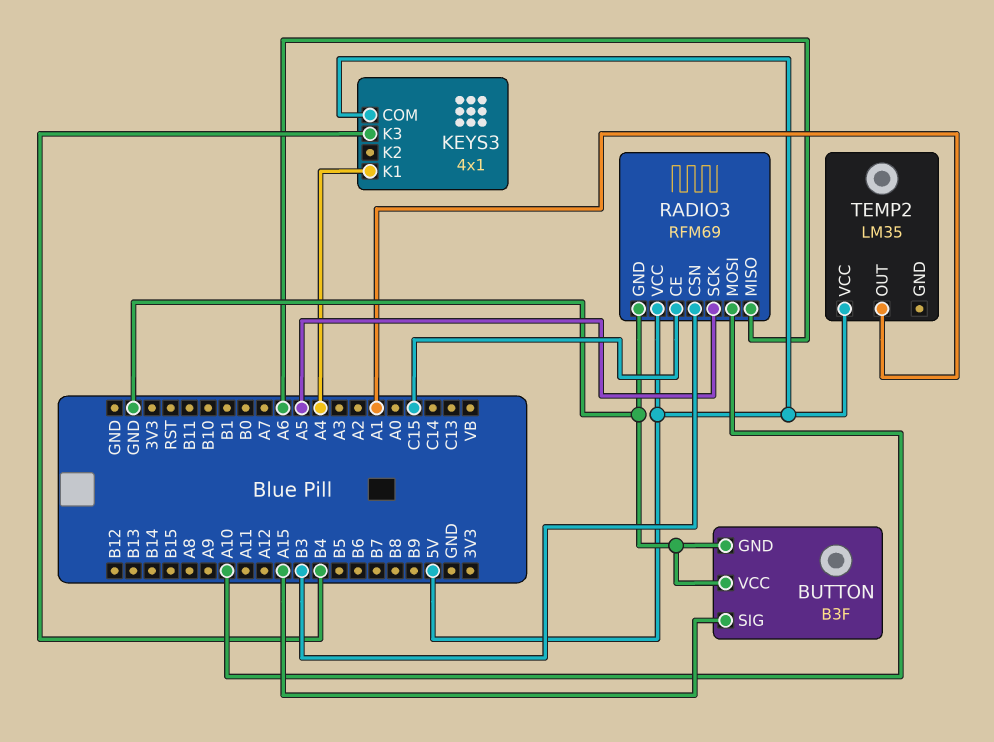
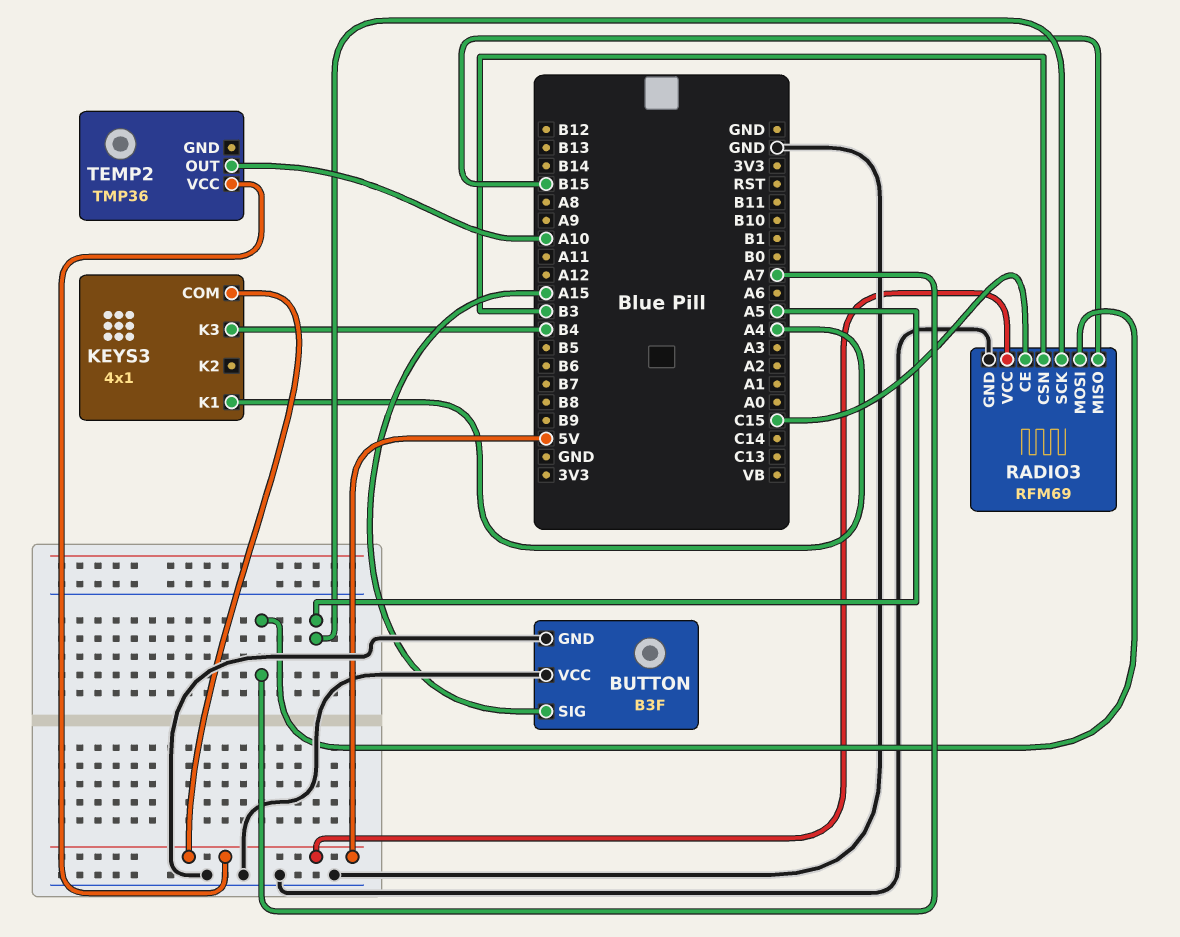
RADIO3 pin MISO: A6 -> B15
RADIO3 pin MOSI: A10 -> A7
TEMP2: LM35 -> TMP36
TEMP2 pin OUT: A1 -> A10

